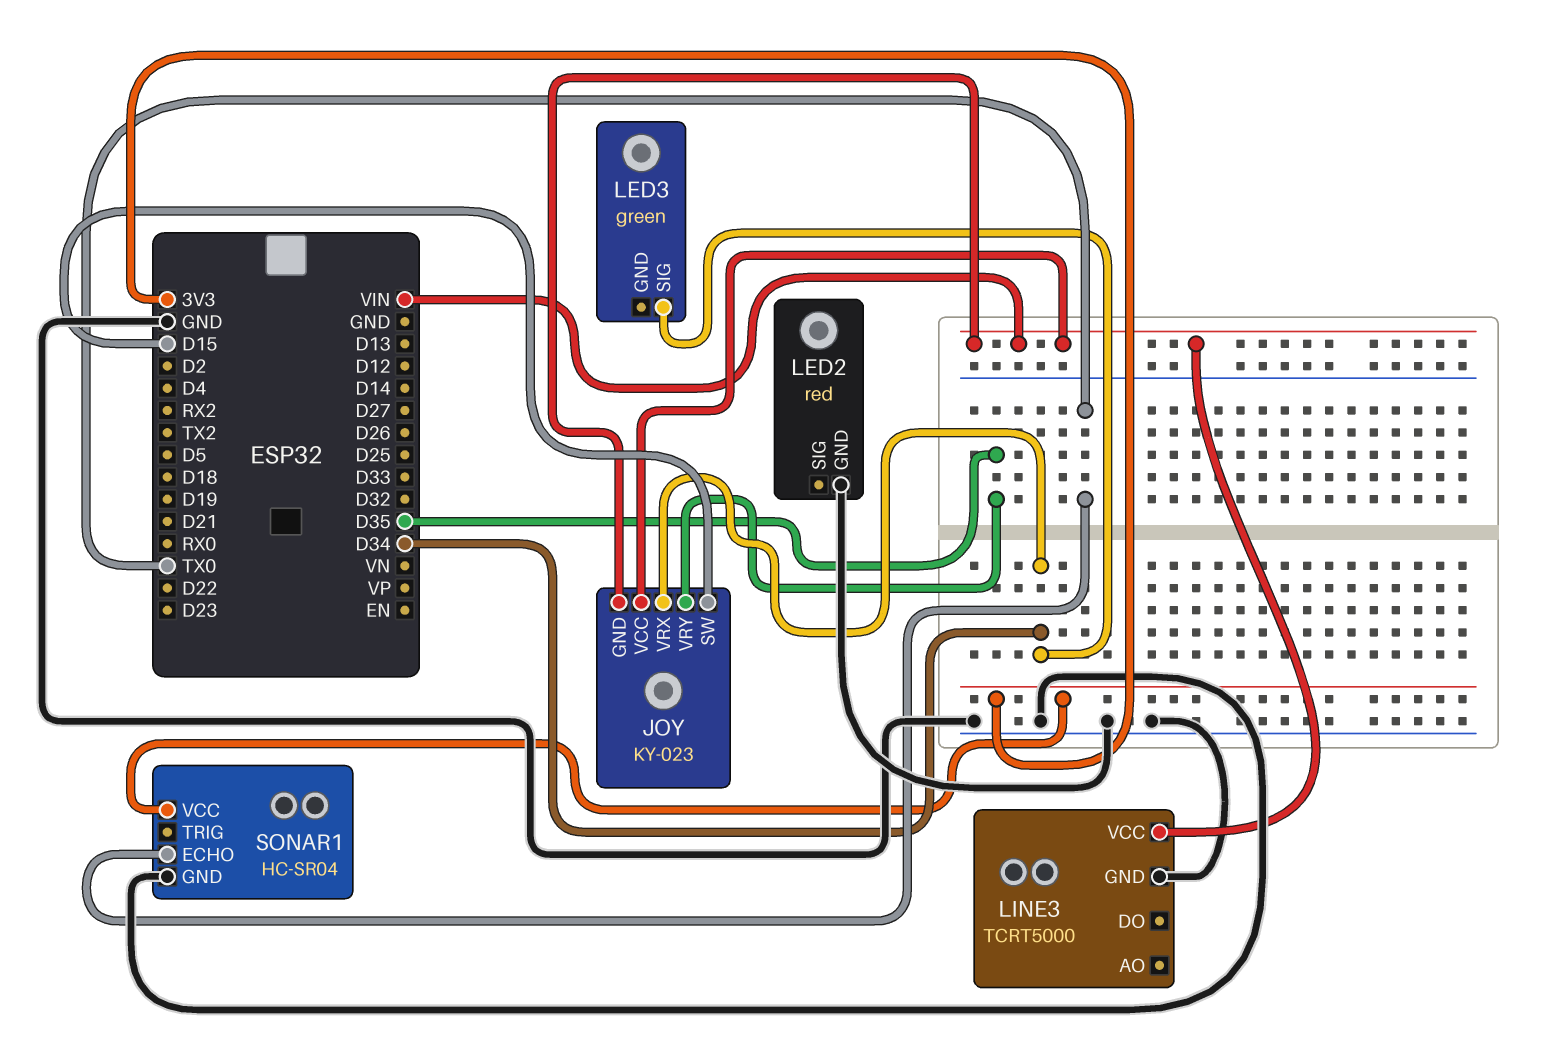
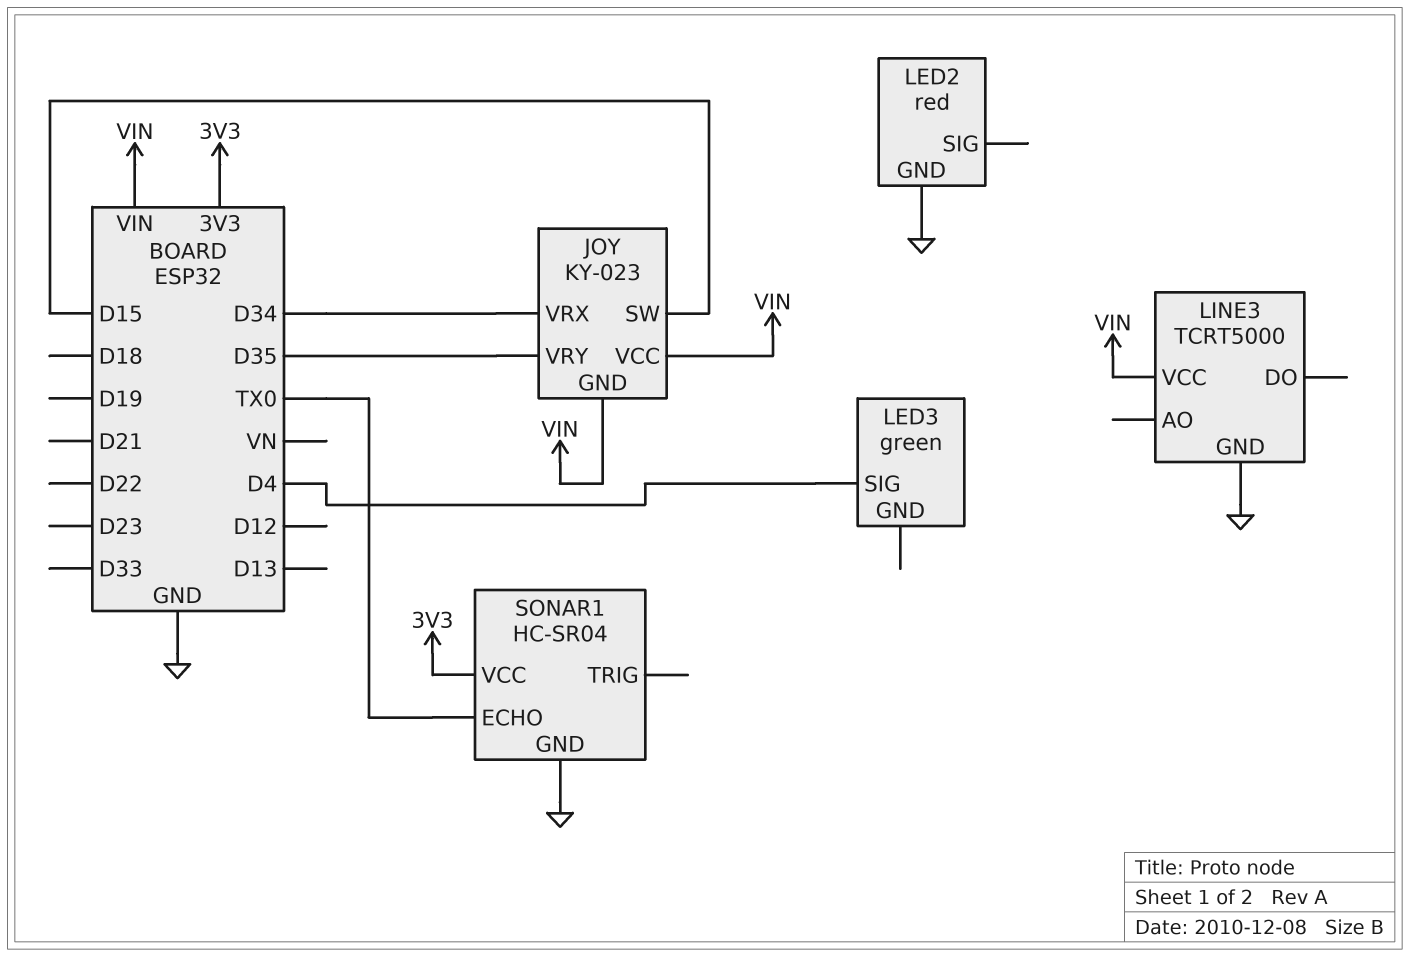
LED3 pin SIG: D34 -> D4

